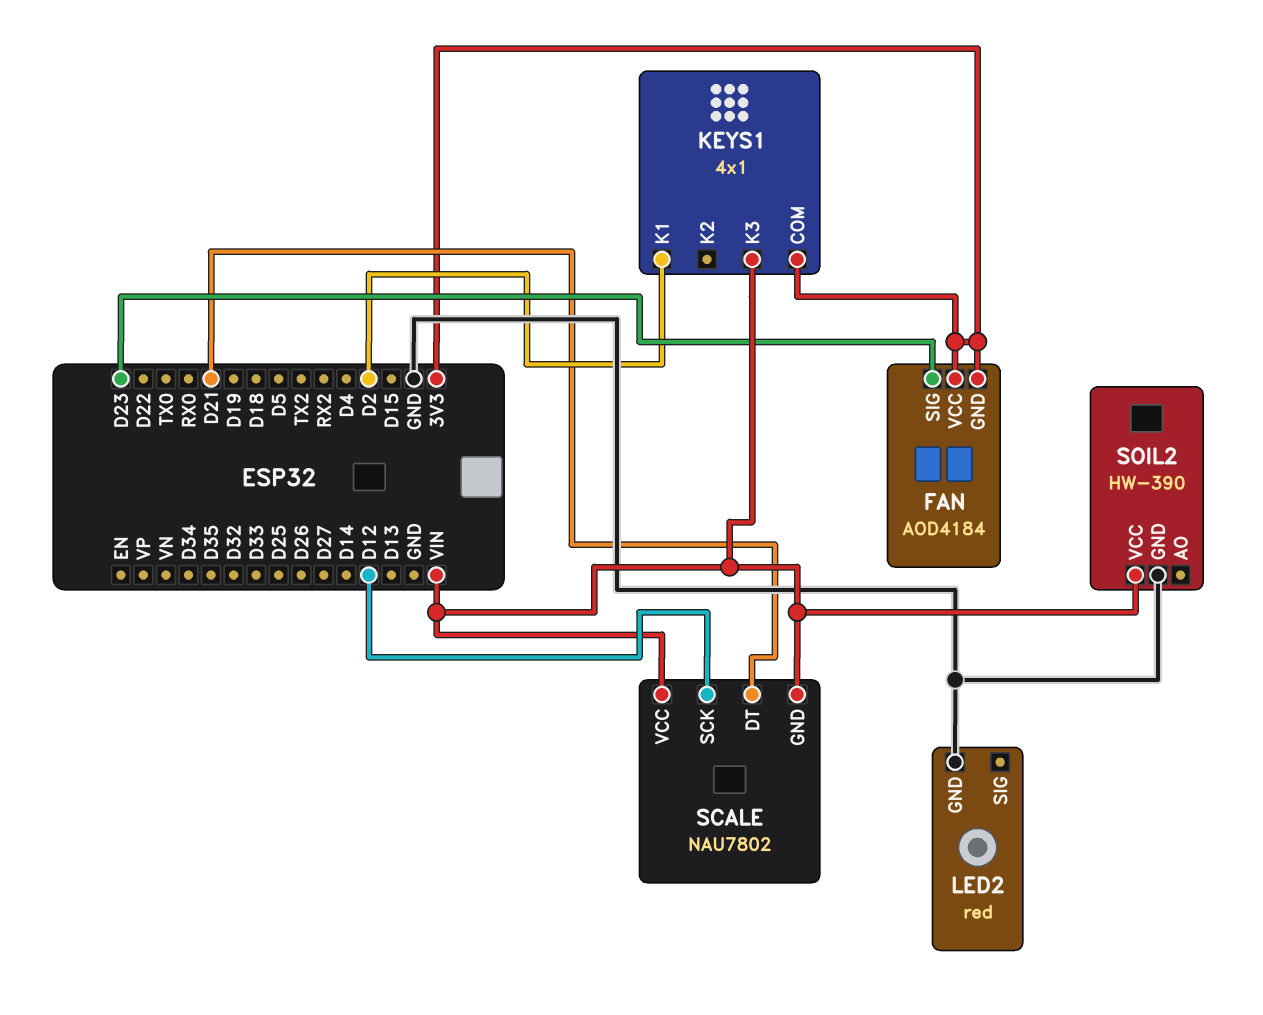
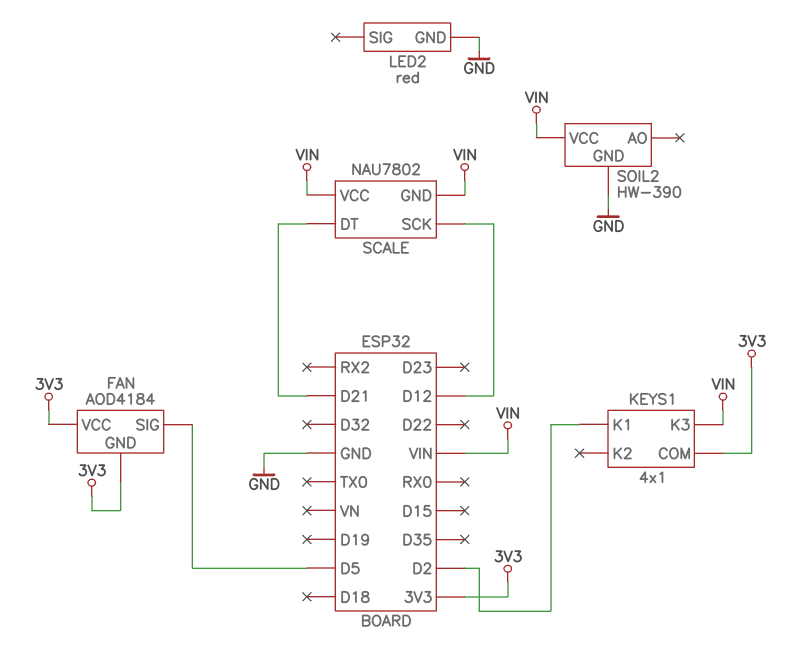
FAN pin SIG: D23 -> D5

